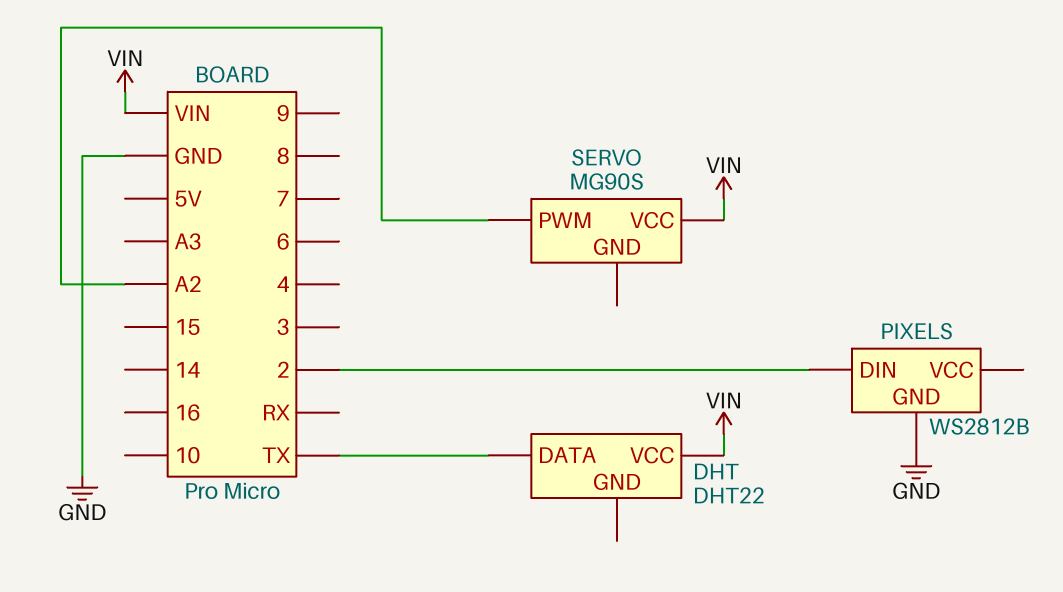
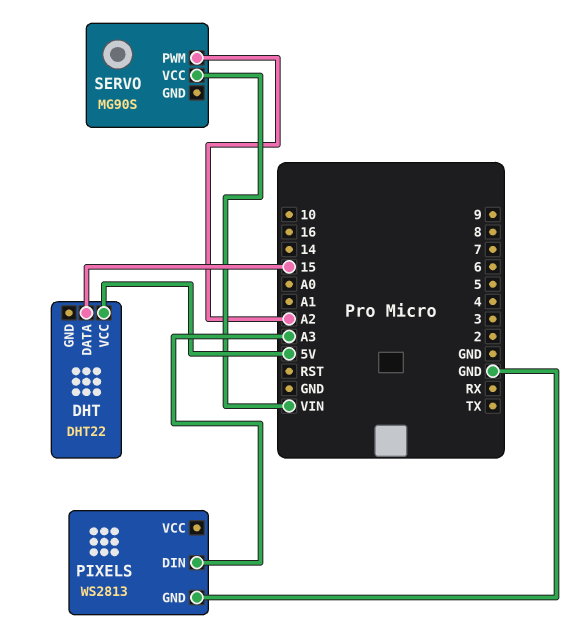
DHT pin DATA: TX -> 15
DHT pin VCC: VIN -> 5V
PIXELS: WS2812B -> WS2813
PIXELS pin DIN: 2 -> A3

